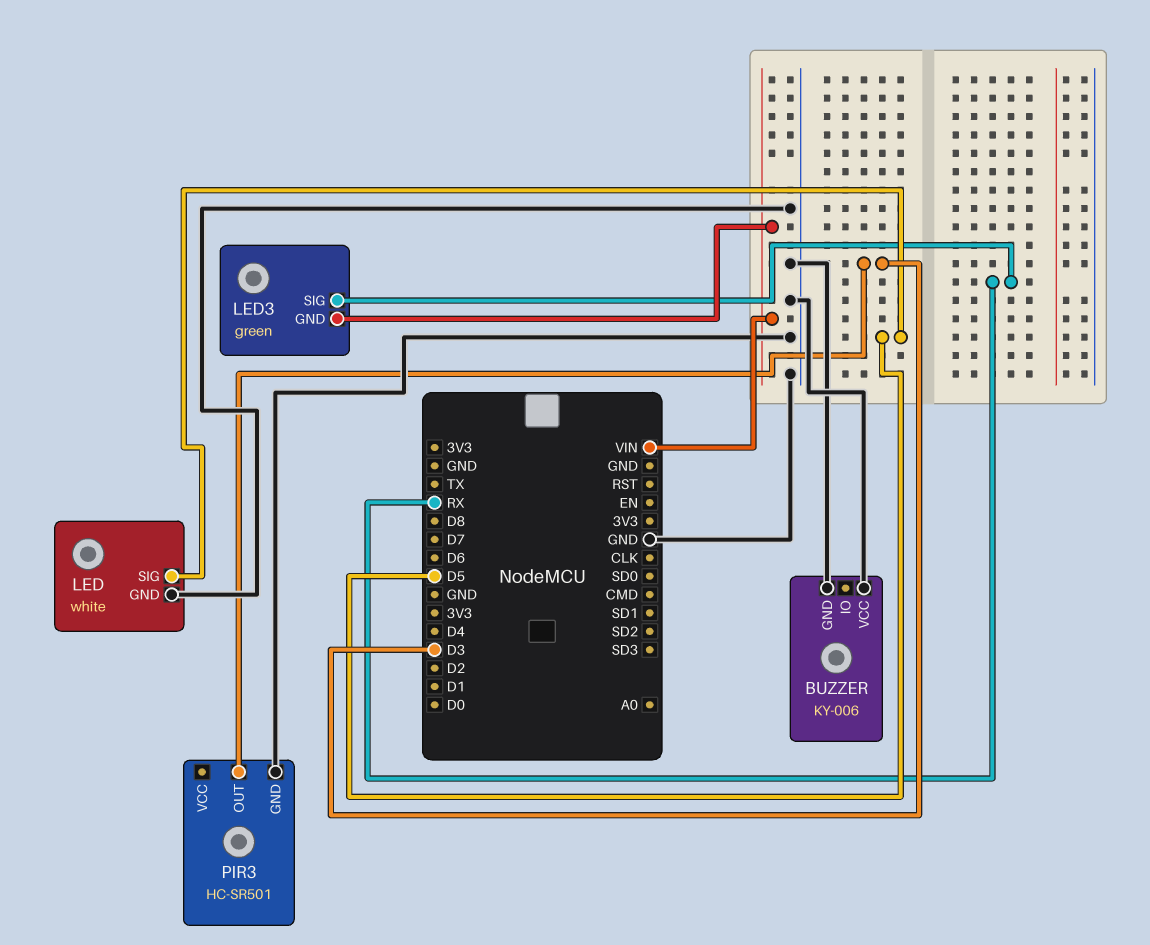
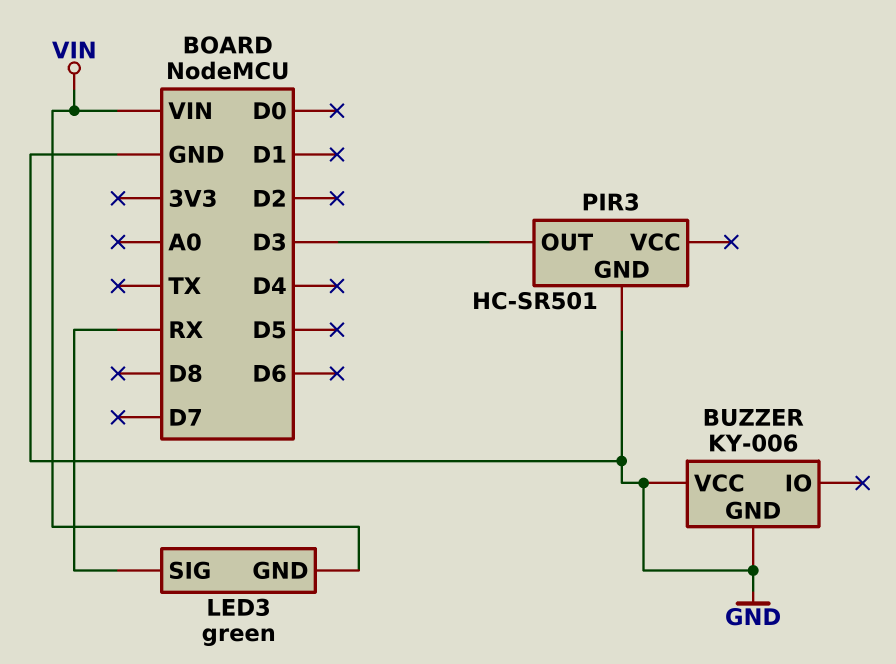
LED: white -> none
LED pin GND: GND -> none
LED pin SIG: D5 -> none

